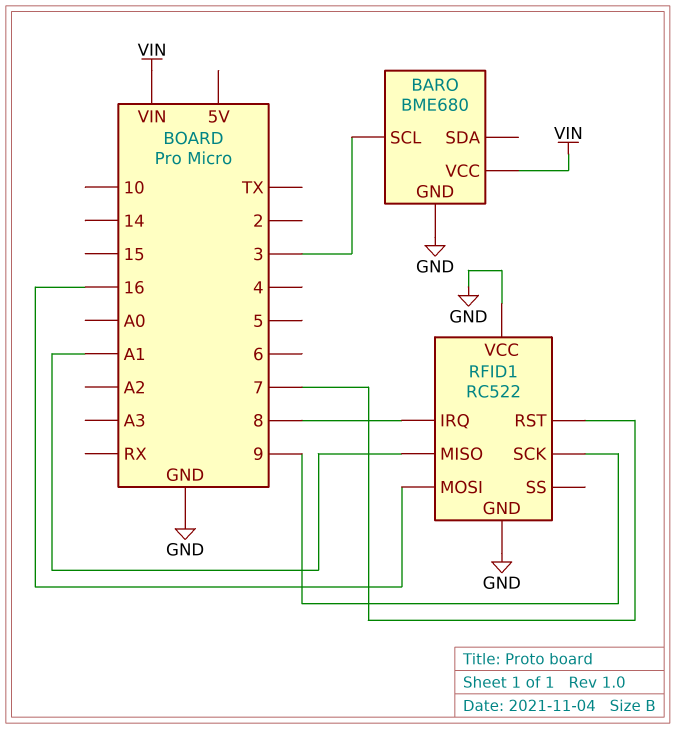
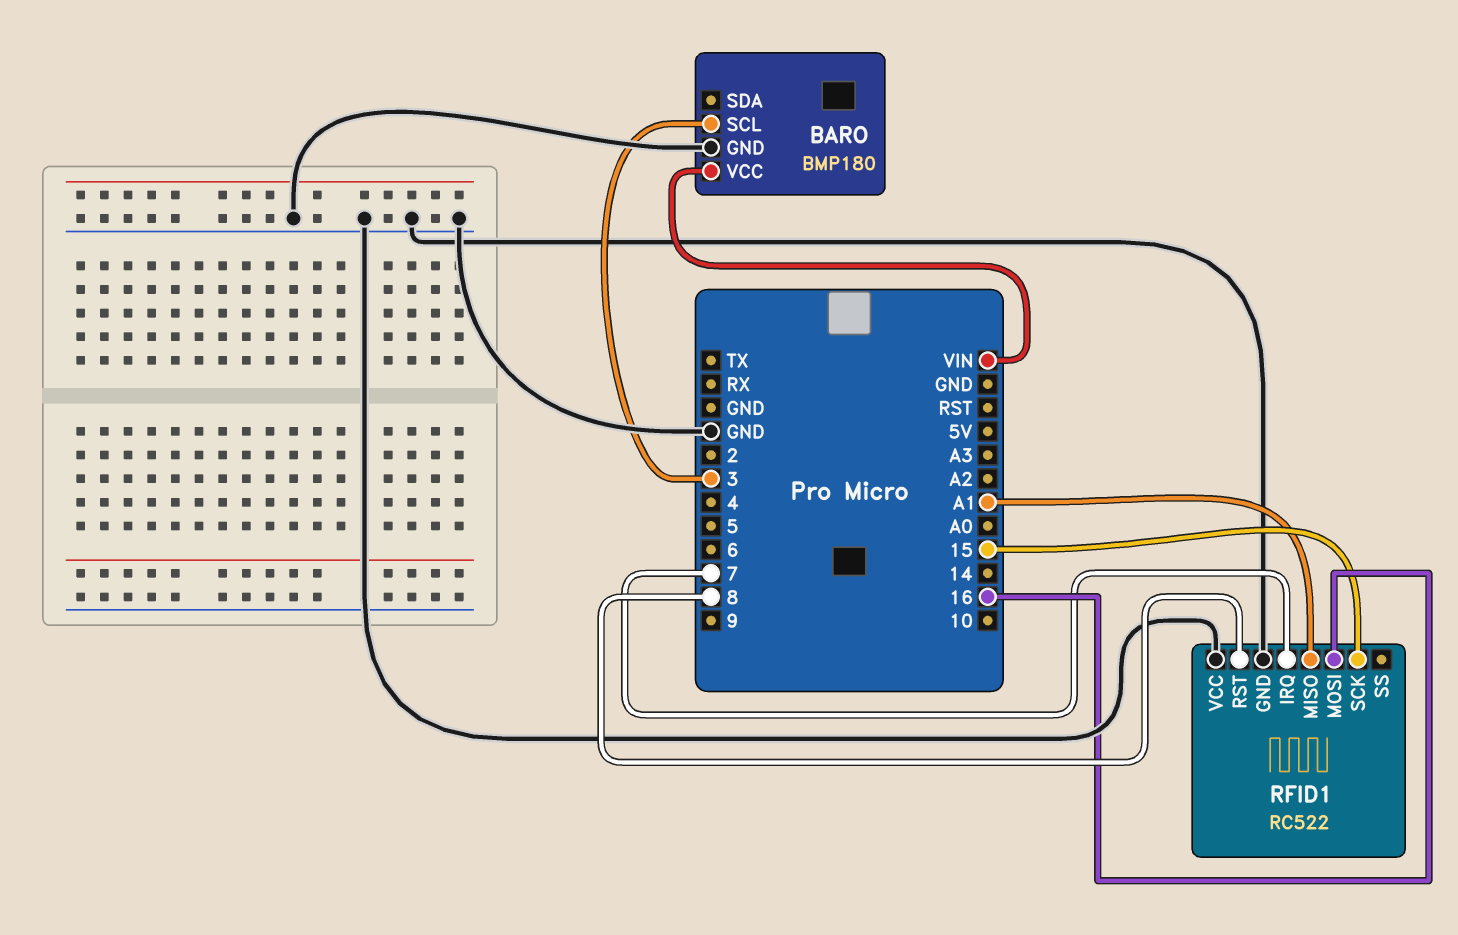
BARO: BME680 -> BMP180
RFID1 pin IRQ: 8 -> 7
RFID1 pin RST: 7 -> 8
RFID1 pin SCK: 9 -> 15

